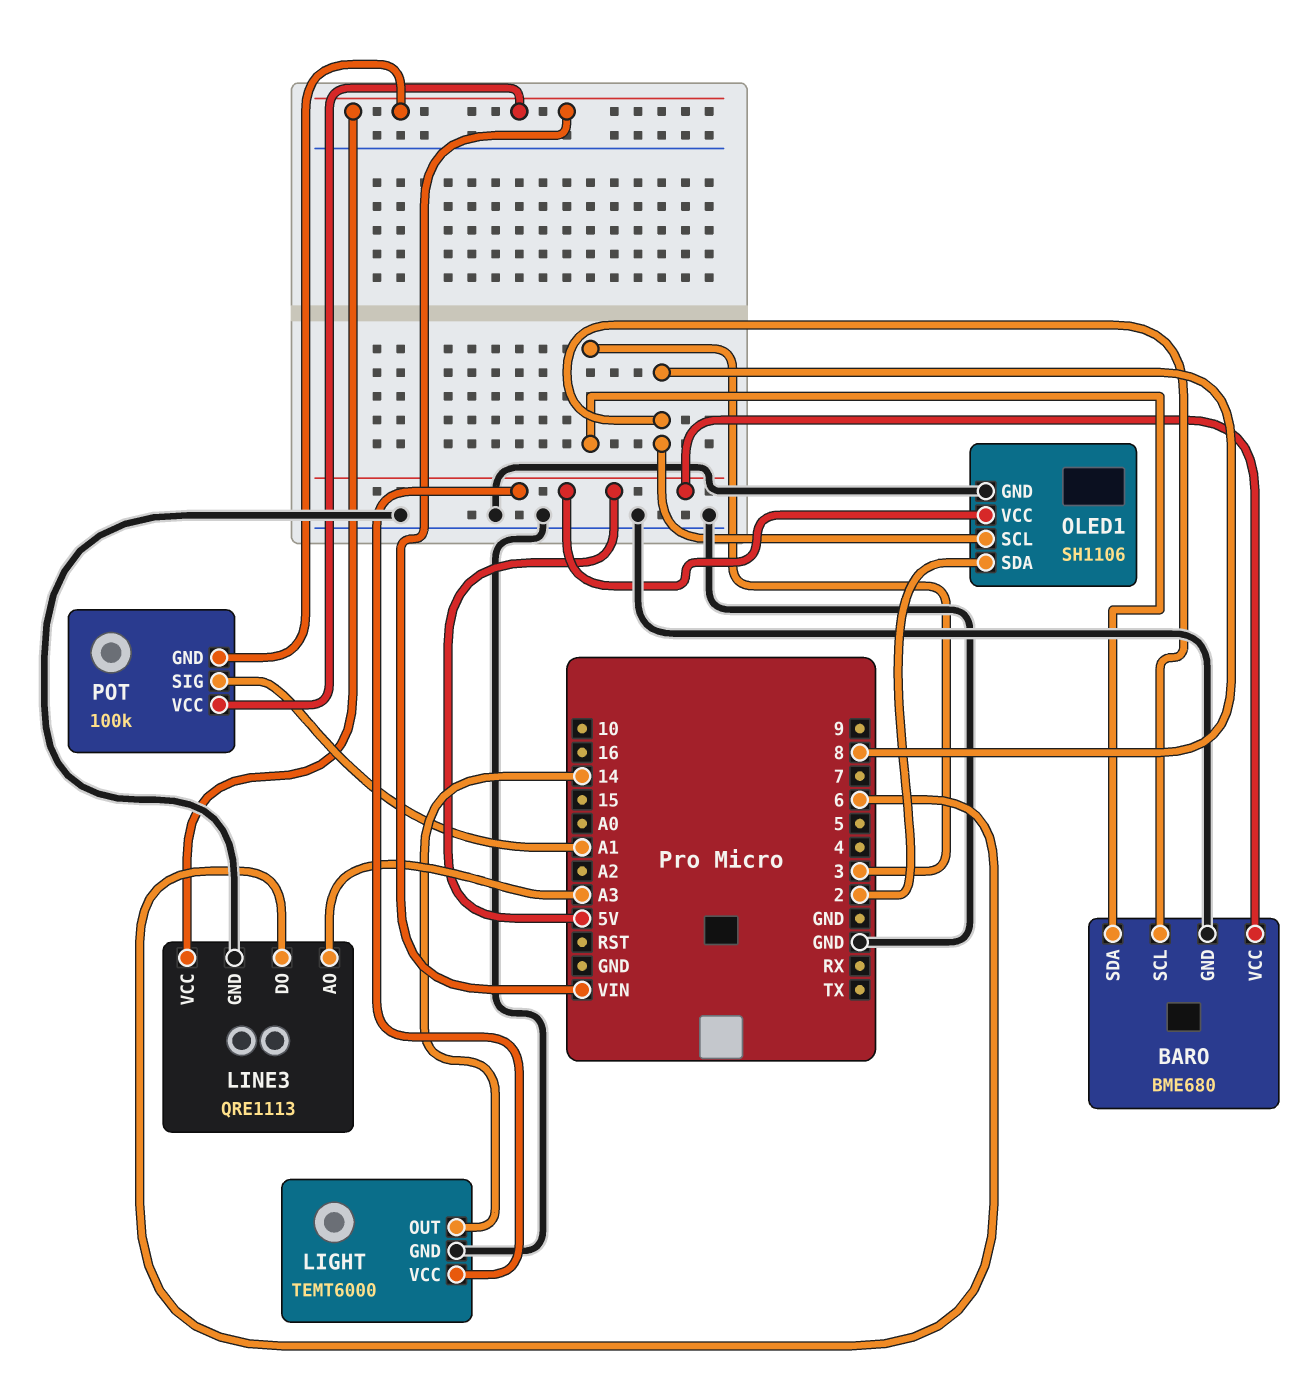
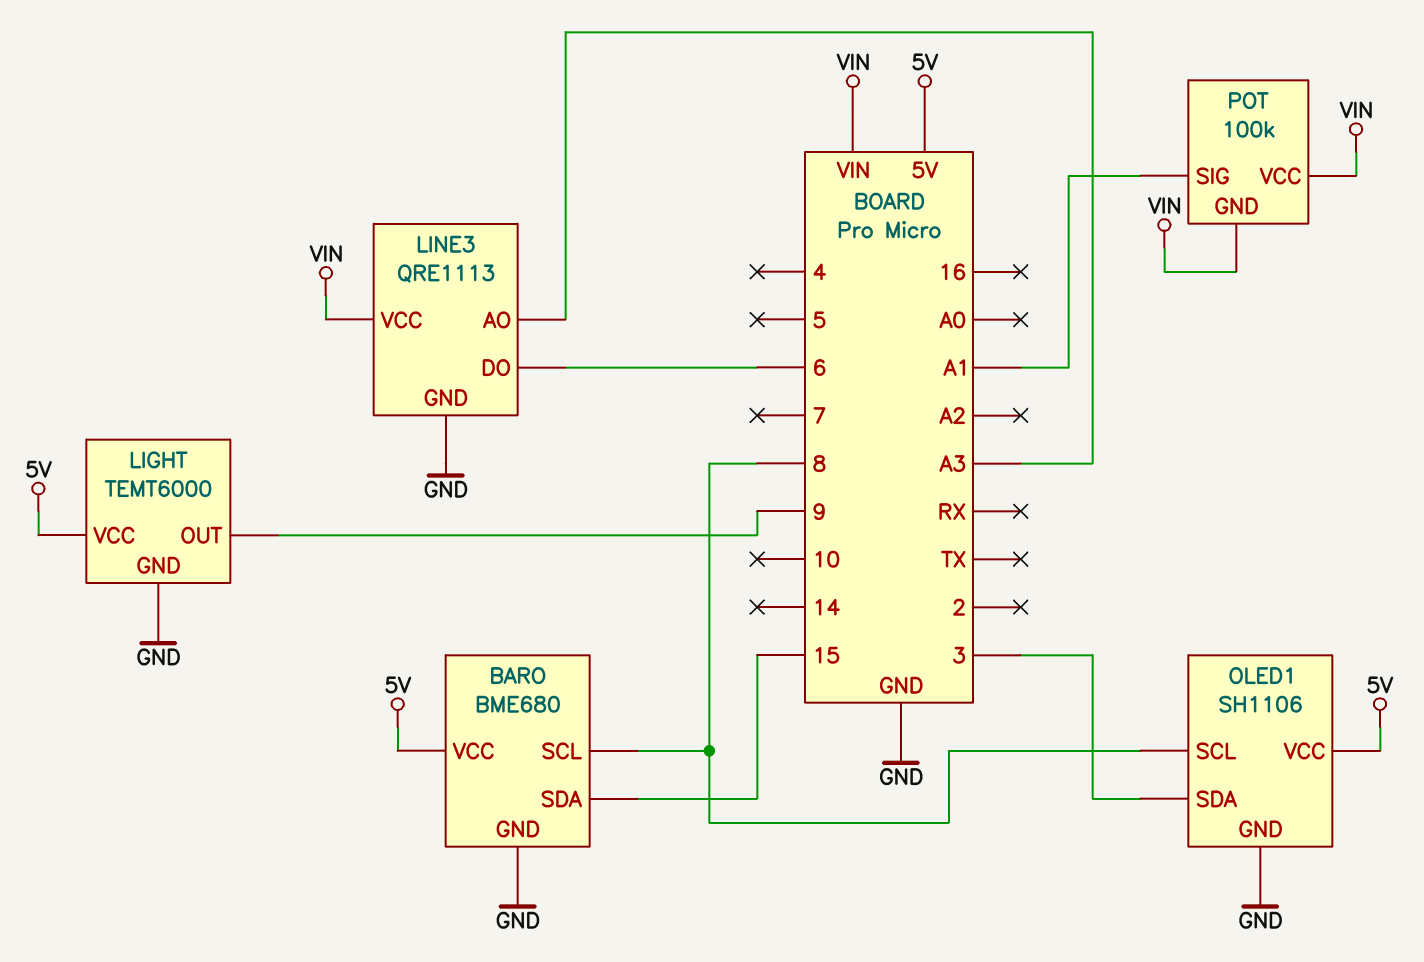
BARO pin SDA: 3 -> 15
LIGHT pin OUT: 14 -> 9
OLED1 pin SDA: 2 -> 3

